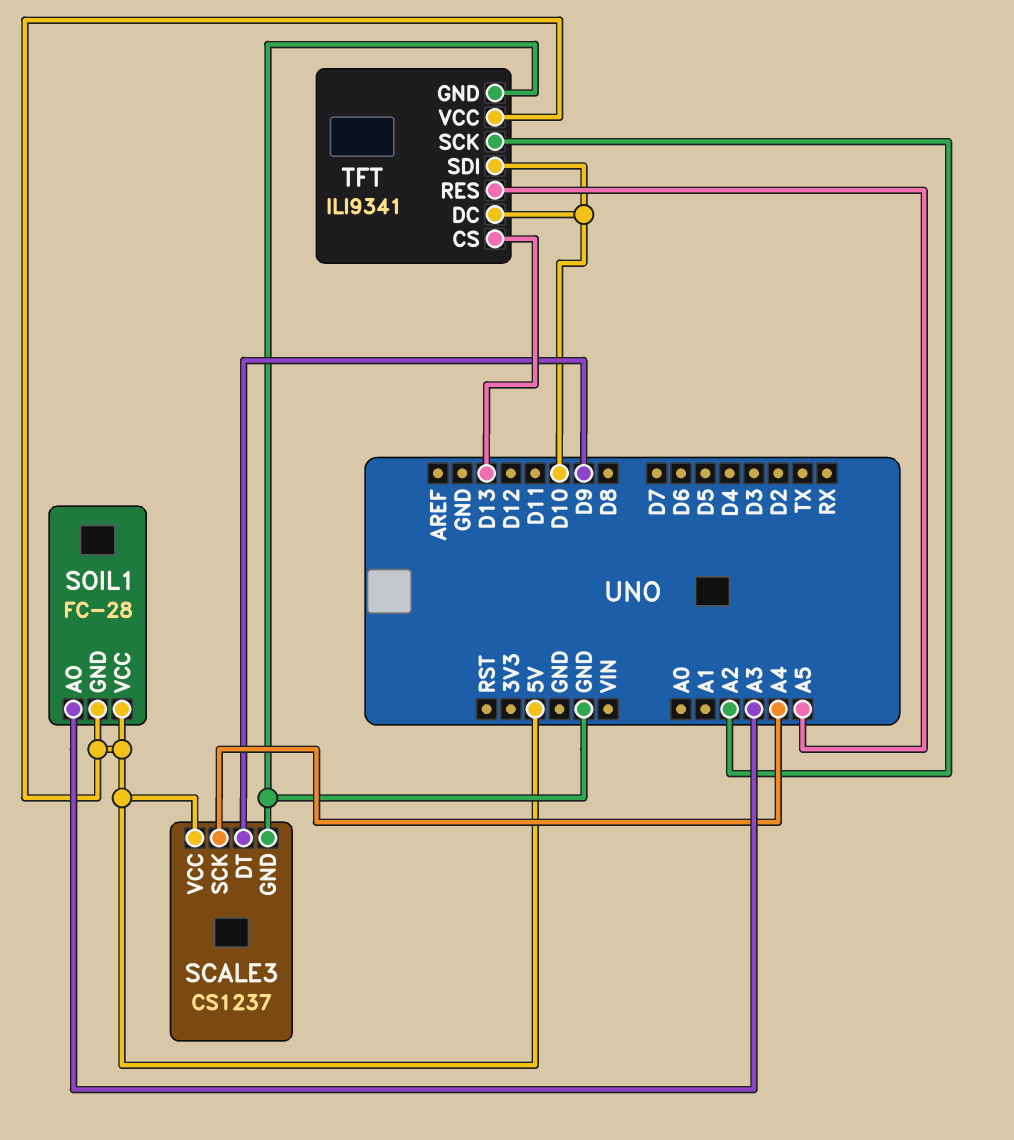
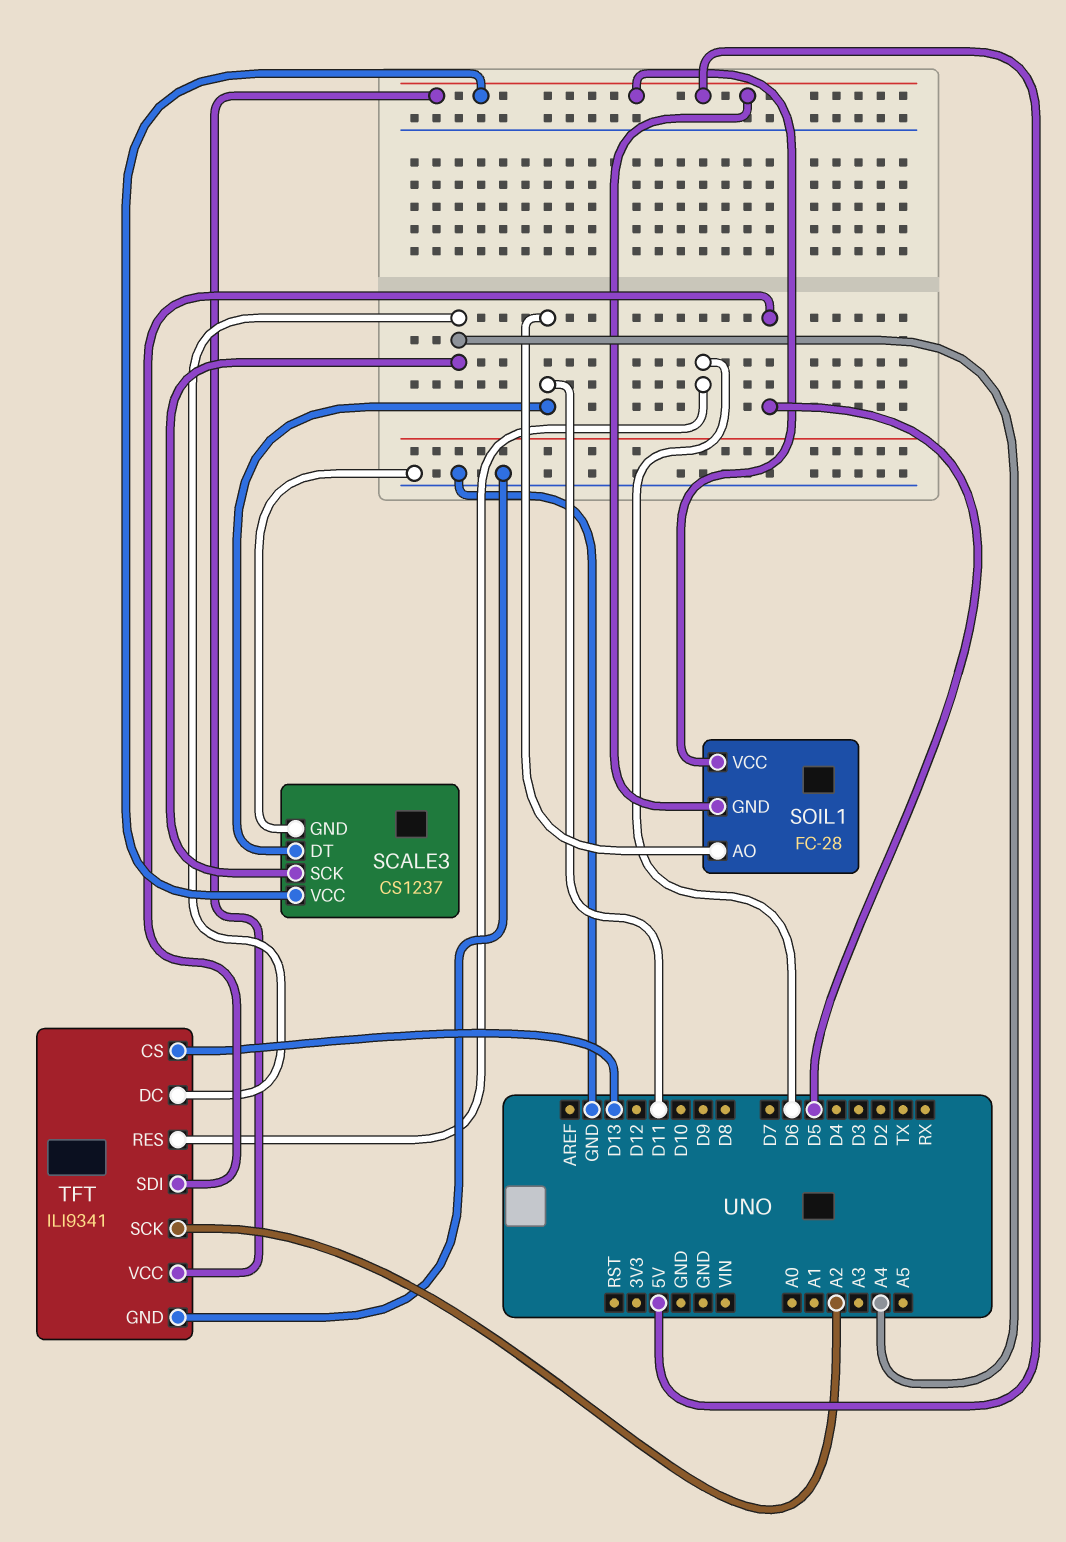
SCALE3 pin DT: D9 -> D11
SOIL1 pin AO: A3 -> D11
TFT pin DC: D10 -> A4
TFT pin RES: A5 -> D6
TFT pin SDI: D10 -> D5

